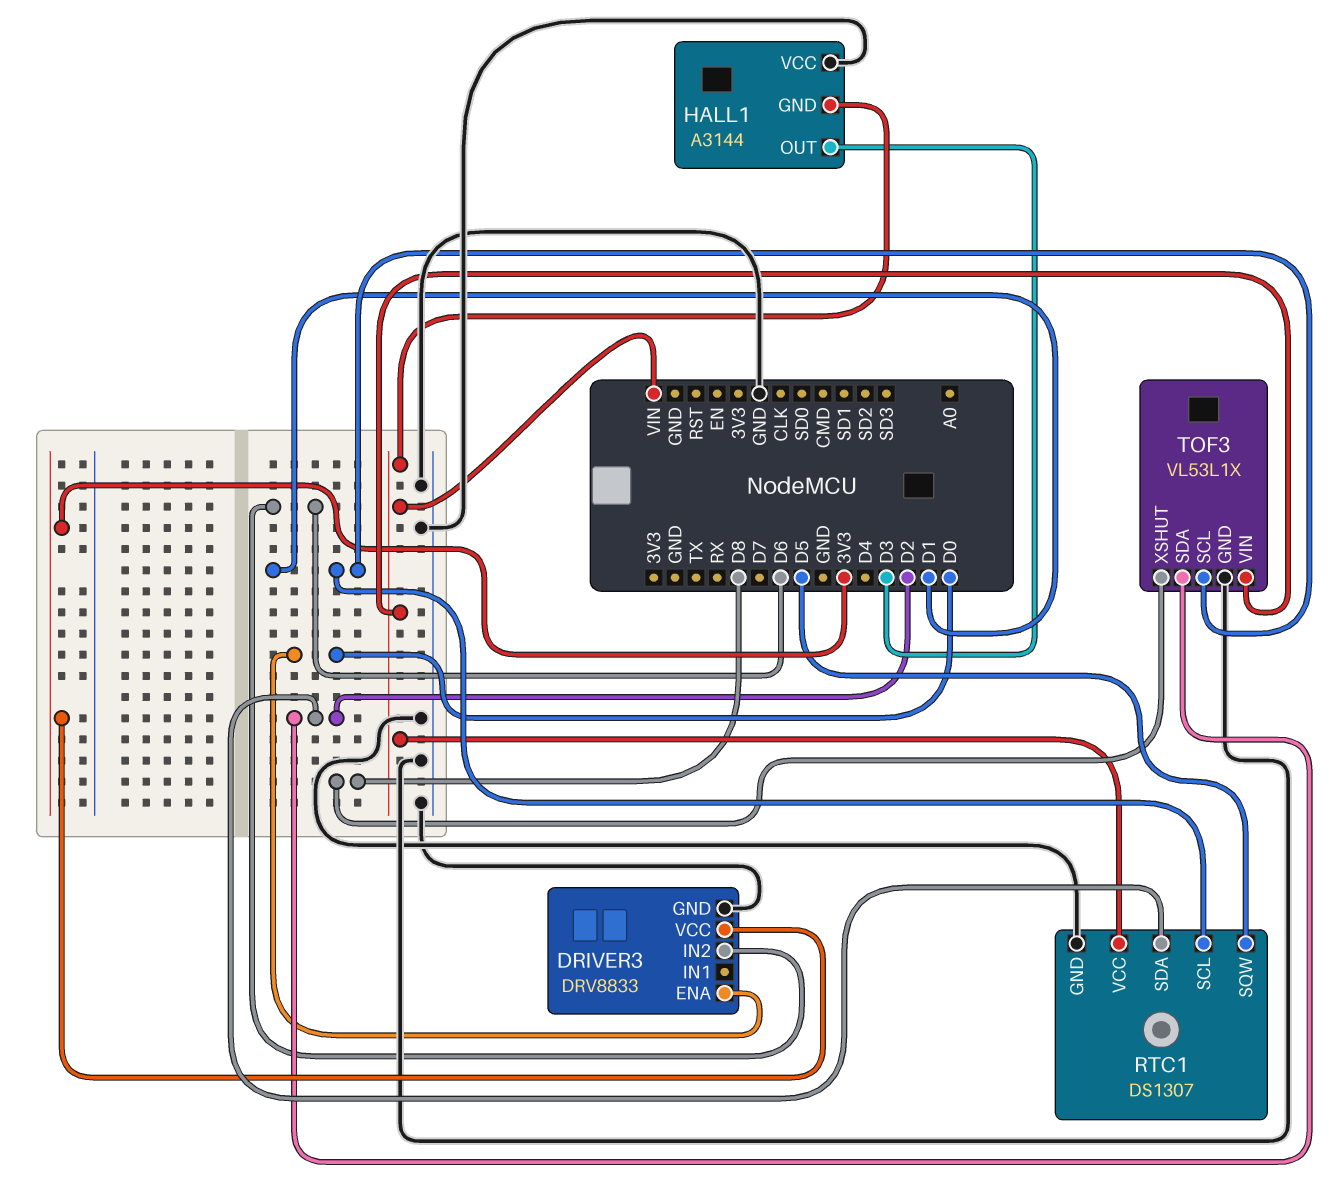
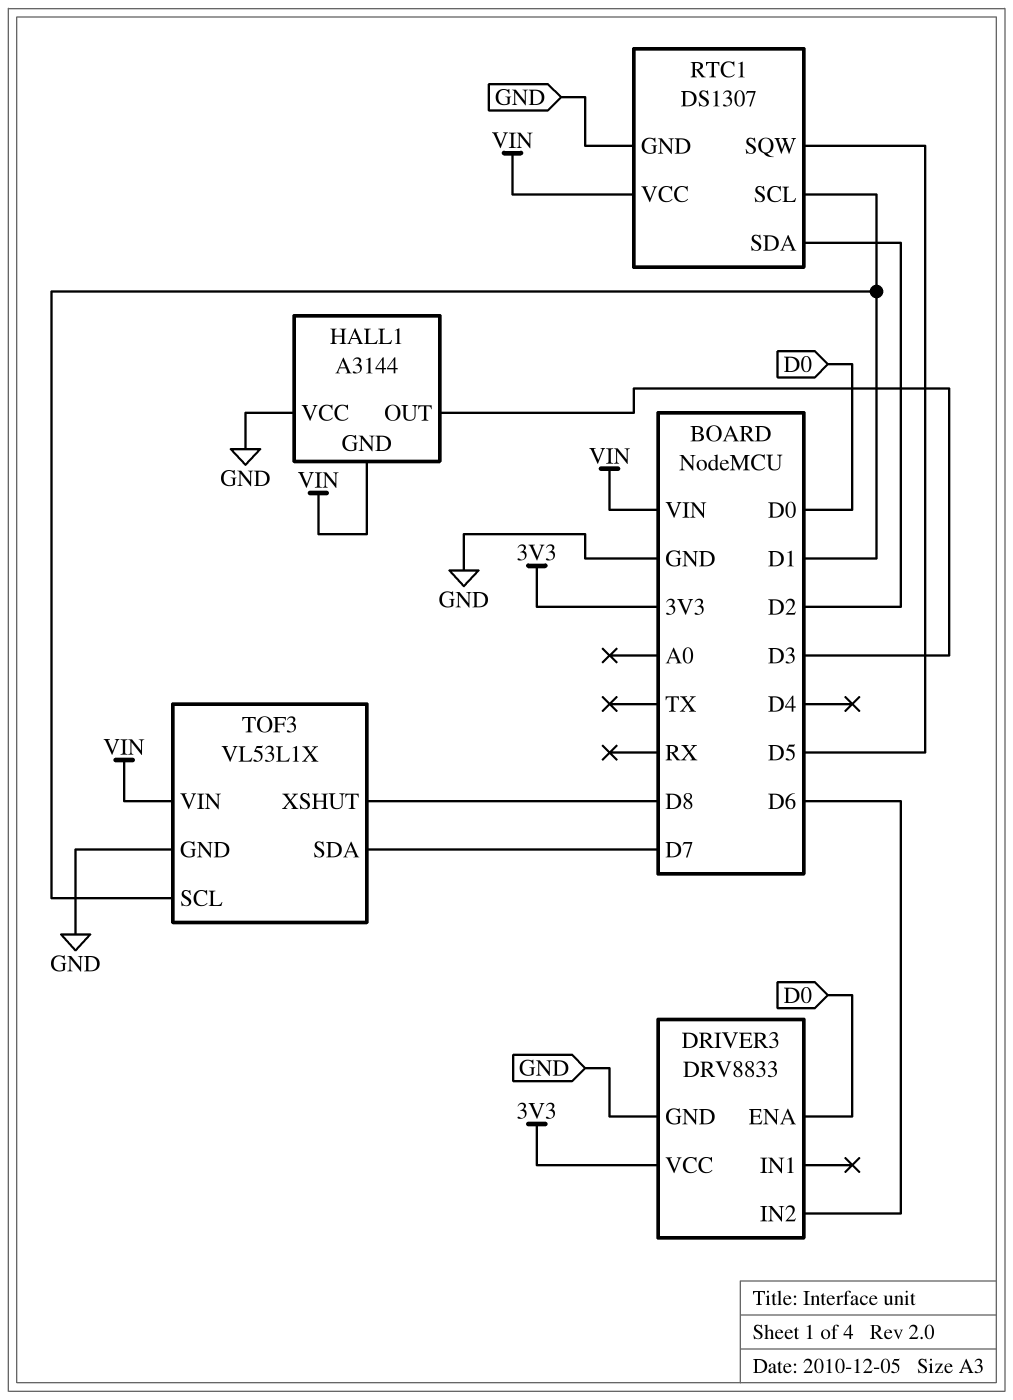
TOF3 pin SDA: D2 -> D7

